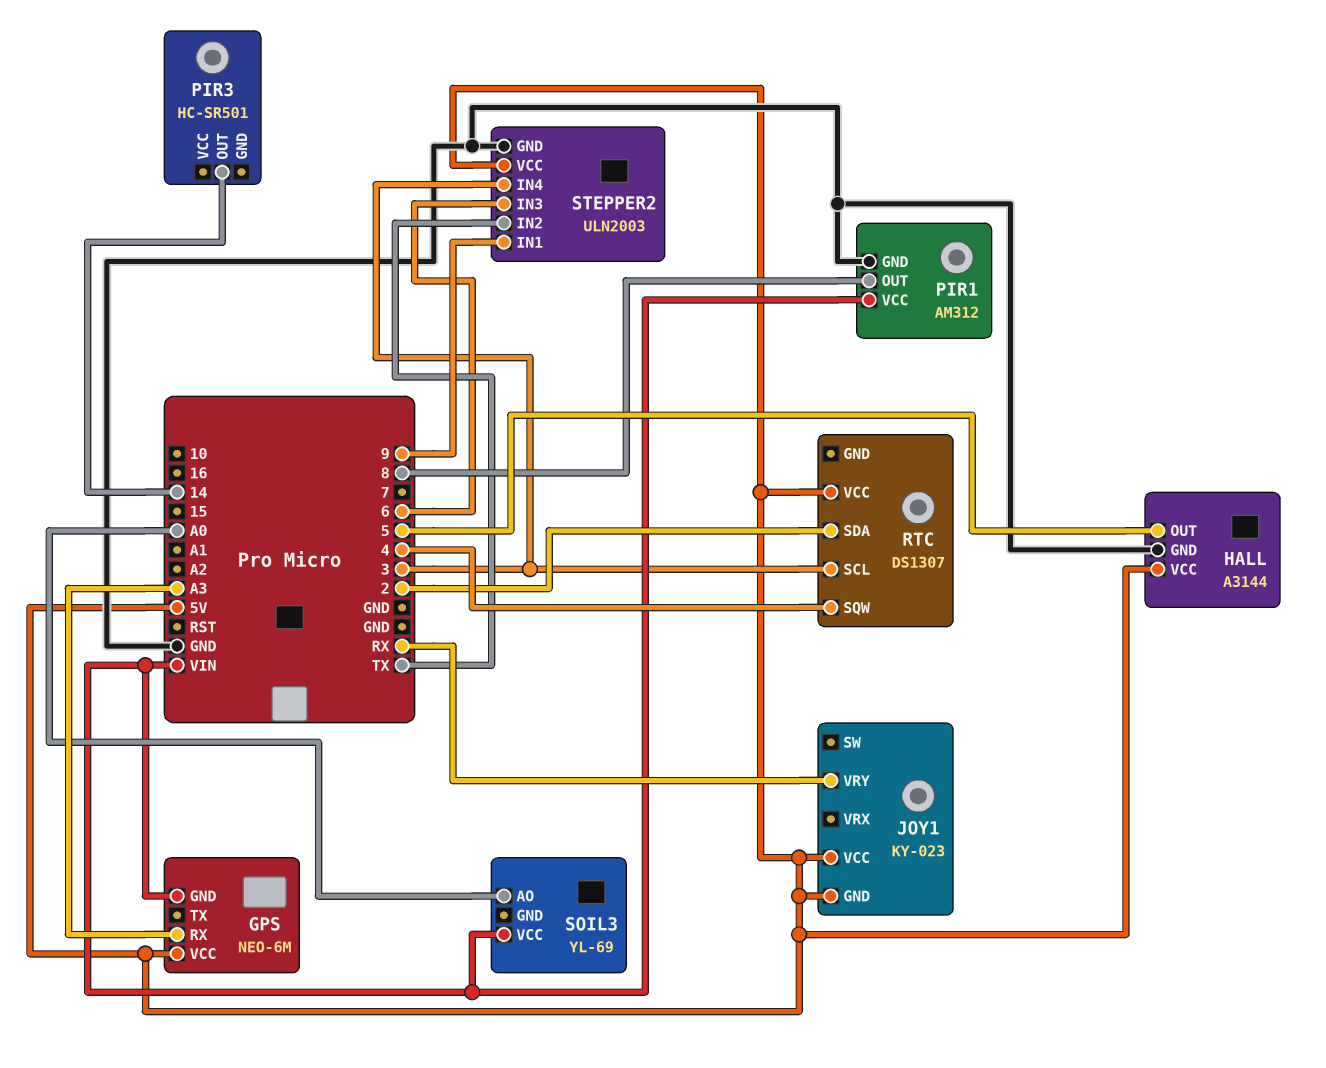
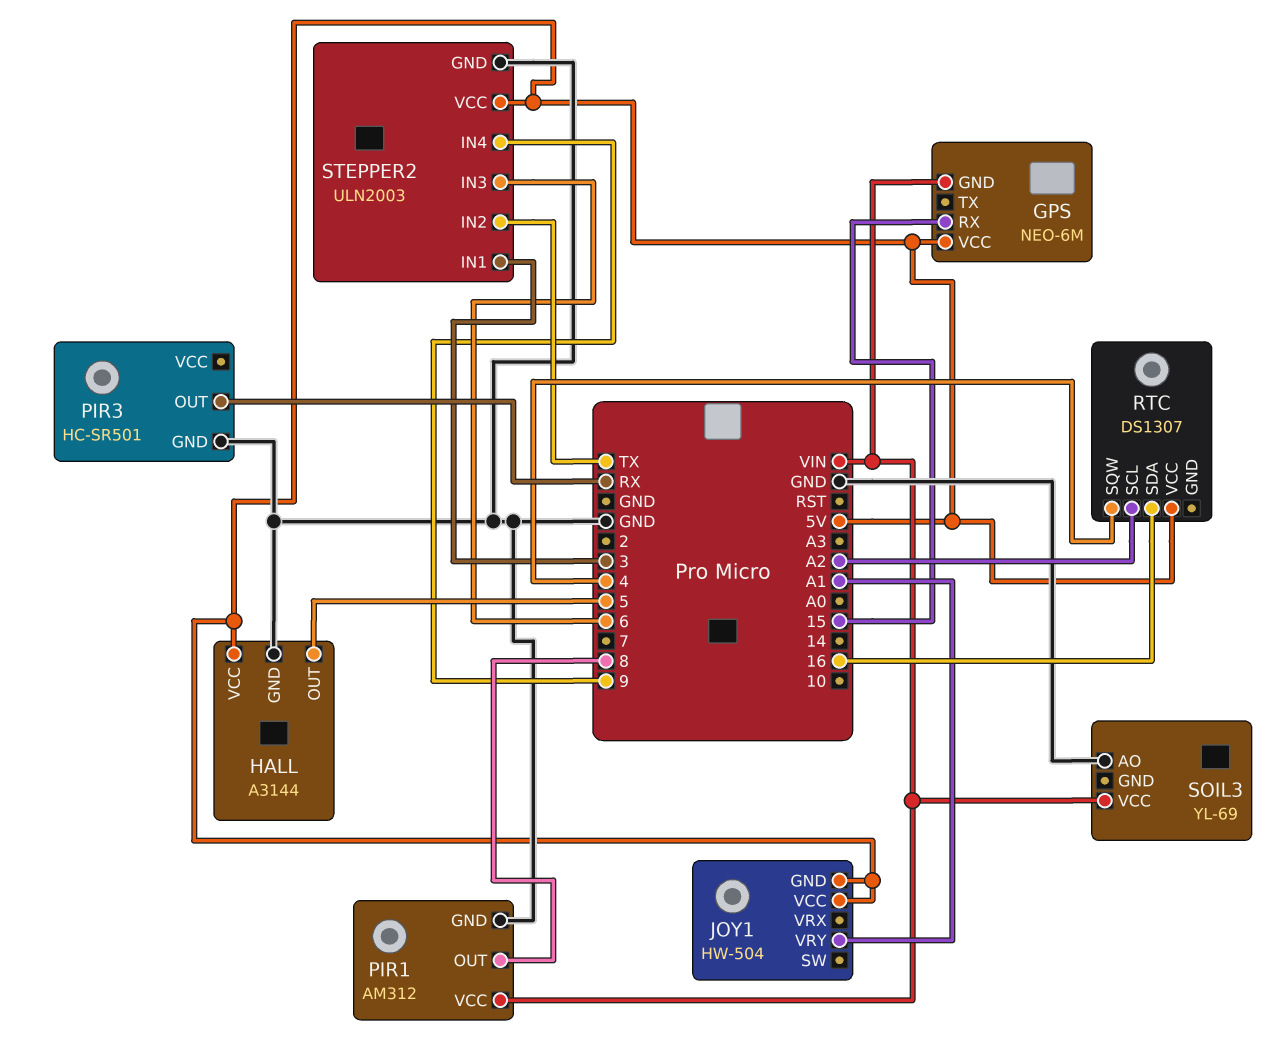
GPS pin RX: A3 -> 15
JOY1: KY-023 -> HW-504
JOY1 pin VRY: RX -> A1
PIR3 pin GND: none -> GND
PIR3 pin OUT: 14 -> RX
RTC pin SCL: 3 -> A2
RTC pin SDA: 2 -> 16
SOIL3 pin AO: A0 -> GND
STEPPER2 pin IN1: 9 -> 3
STEPPER2 pin IN4: 3 -> 9

